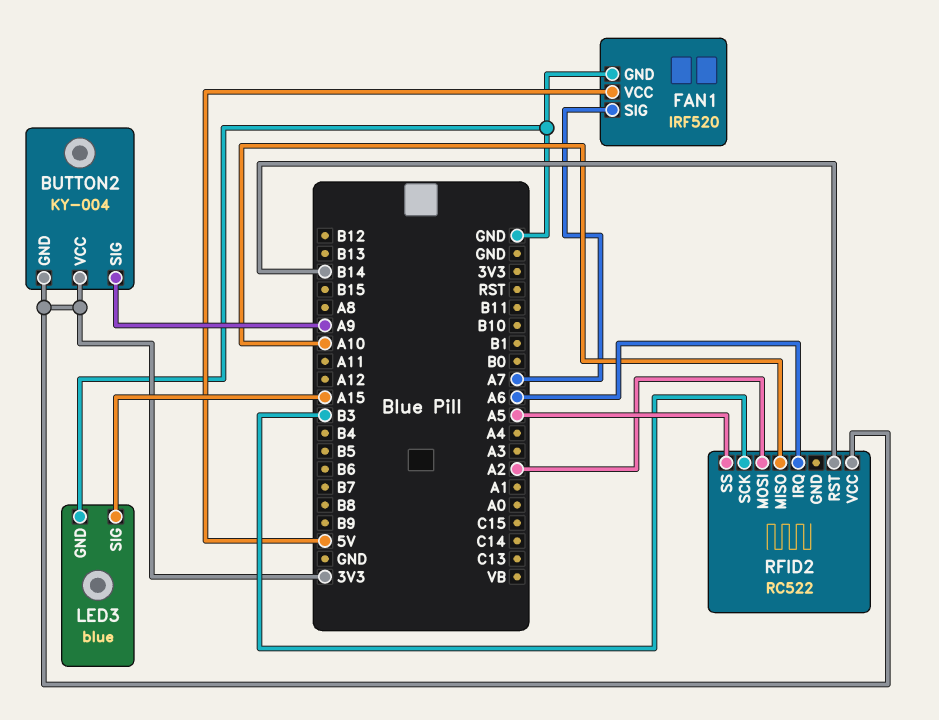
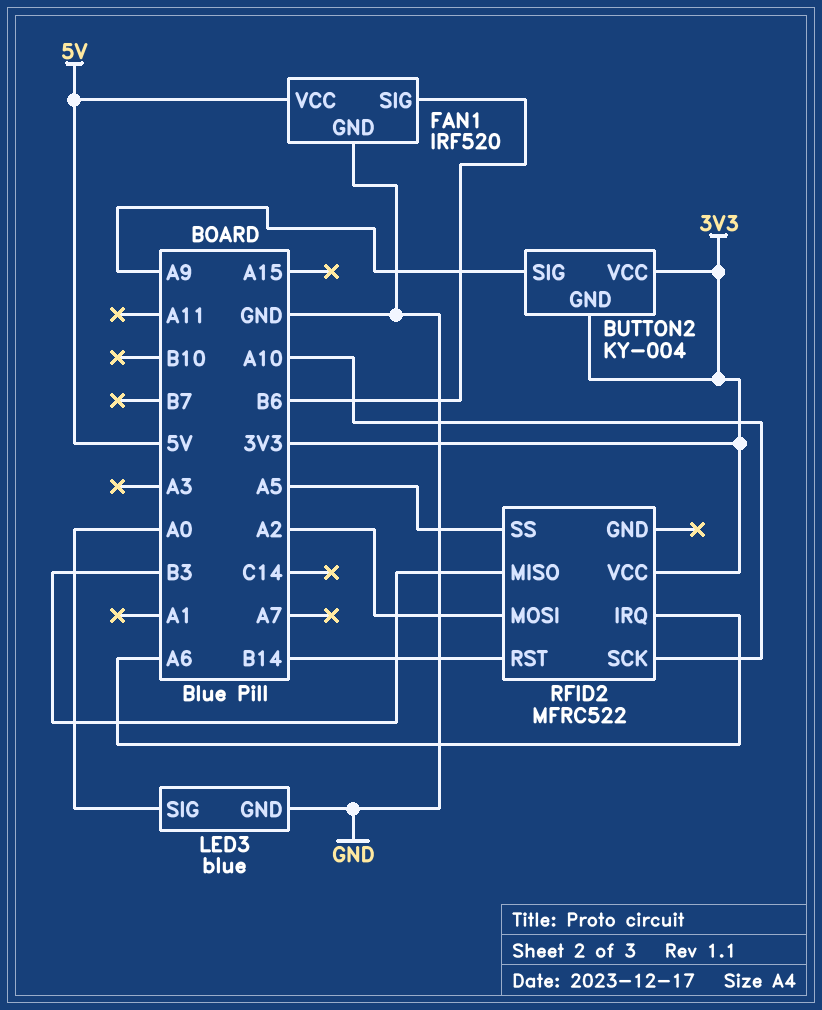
FAN1 pin SIG: A7 -> B6
LED3 pin SIG: A15 -> A0
RFID2: RC522 -> MFRC522
RFID2 pin MISO: A10 -> B3
RFID2 pin SCK: B3 -> A10

